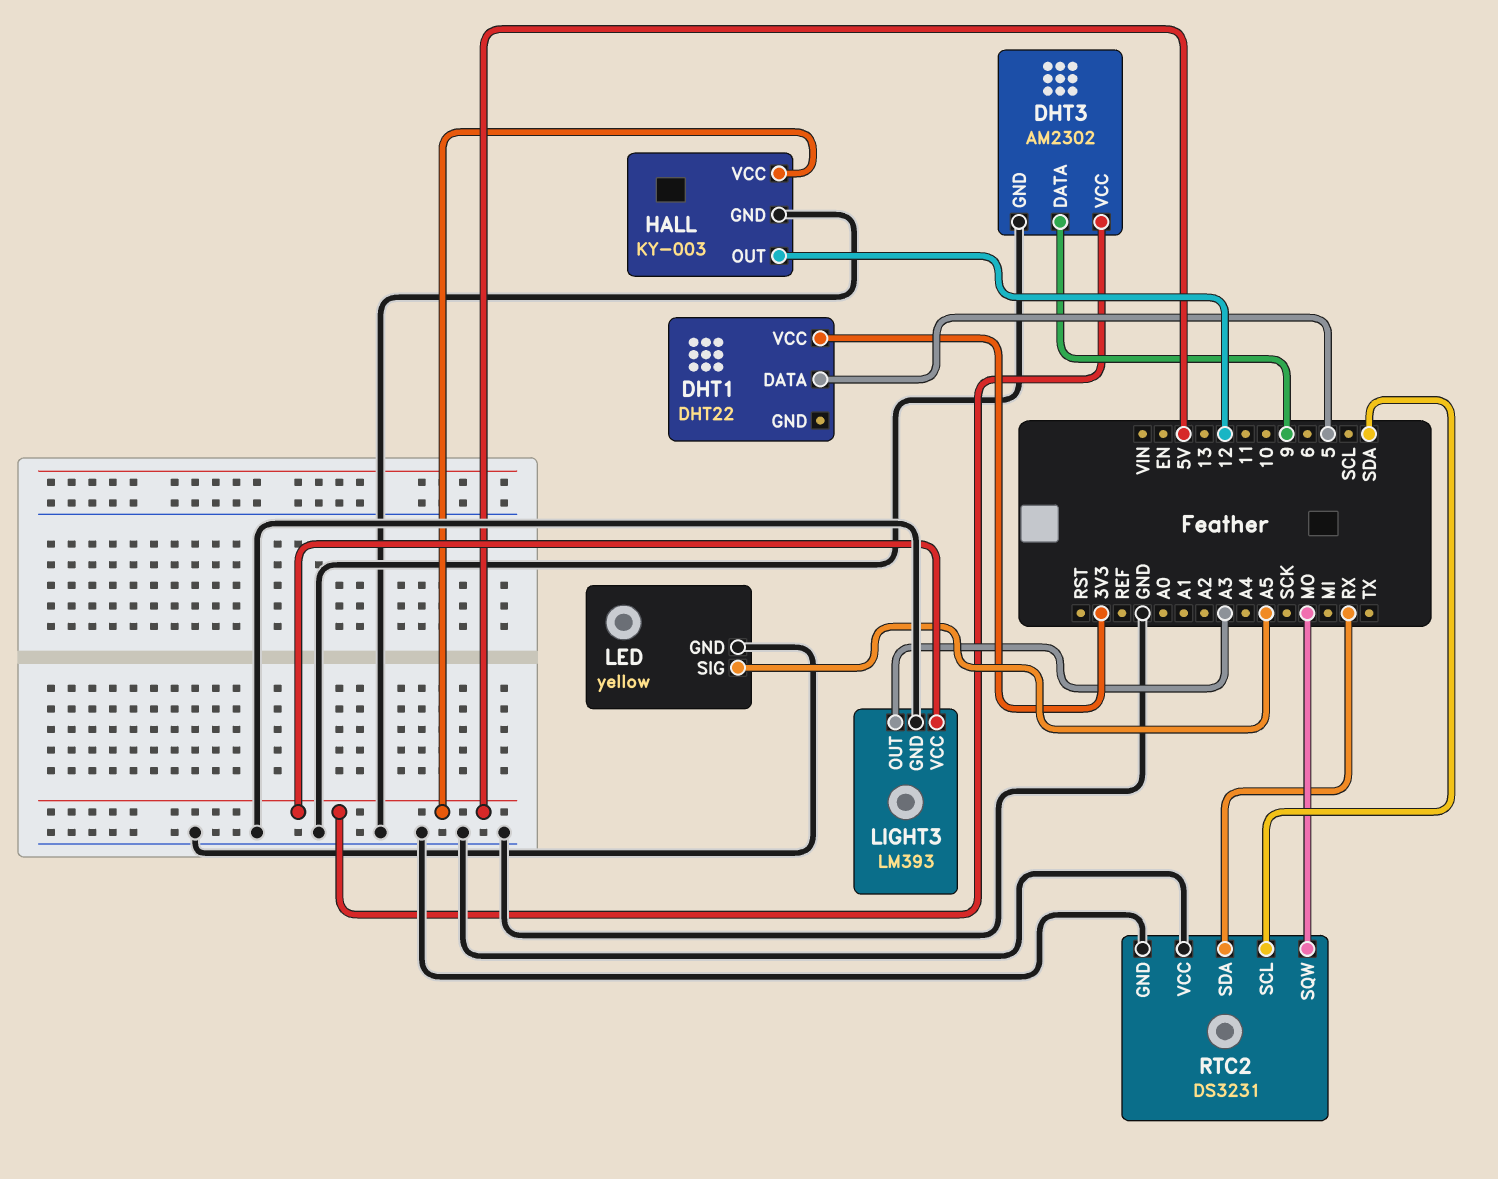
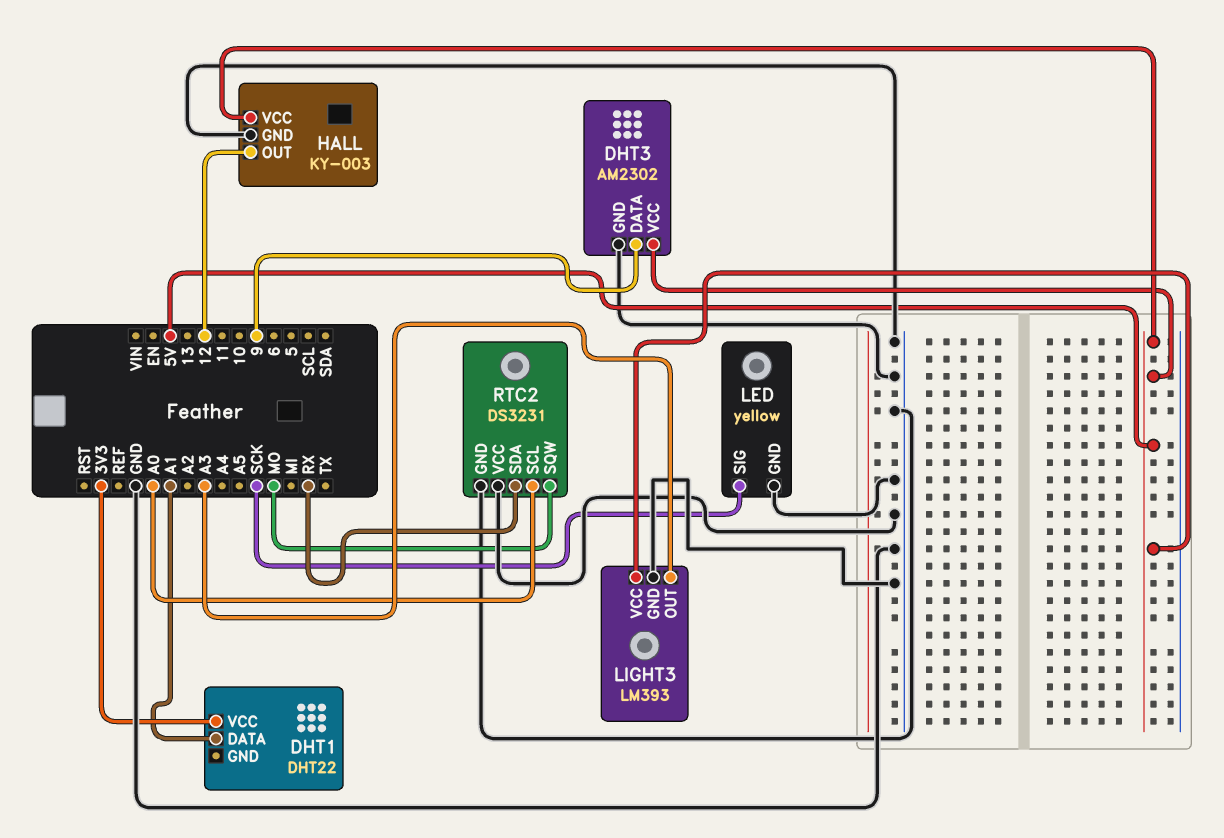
DHT1 pin DATA: 5 -> A1
LED pin SIG: A5 -> SCK
RTC2 pin SCL: SDA -> A0

